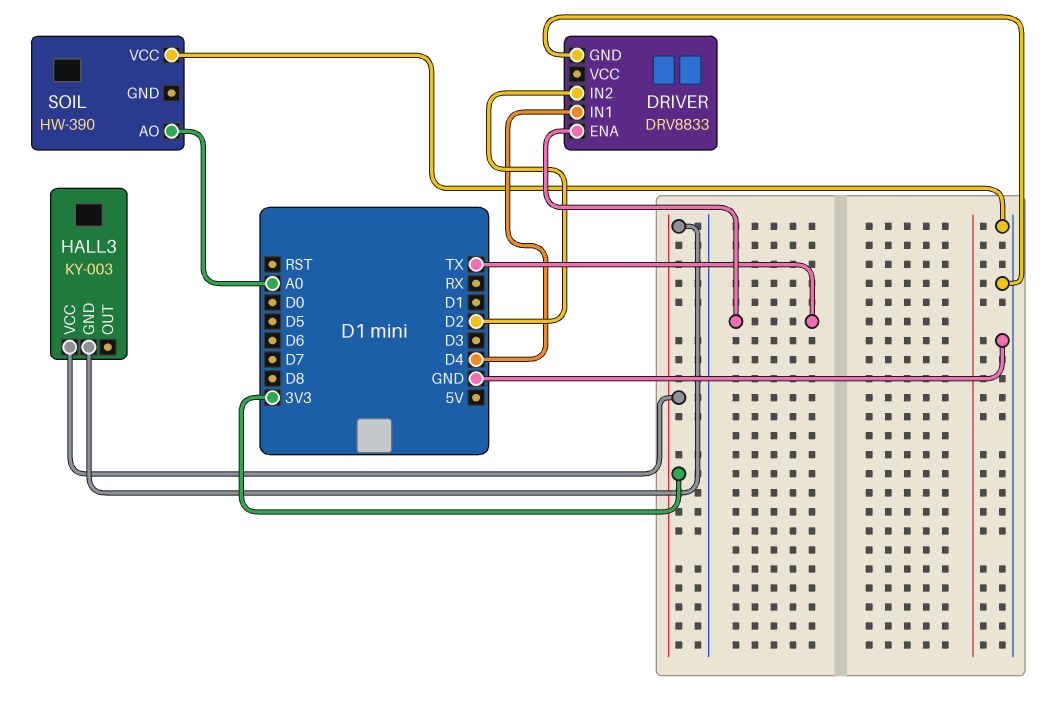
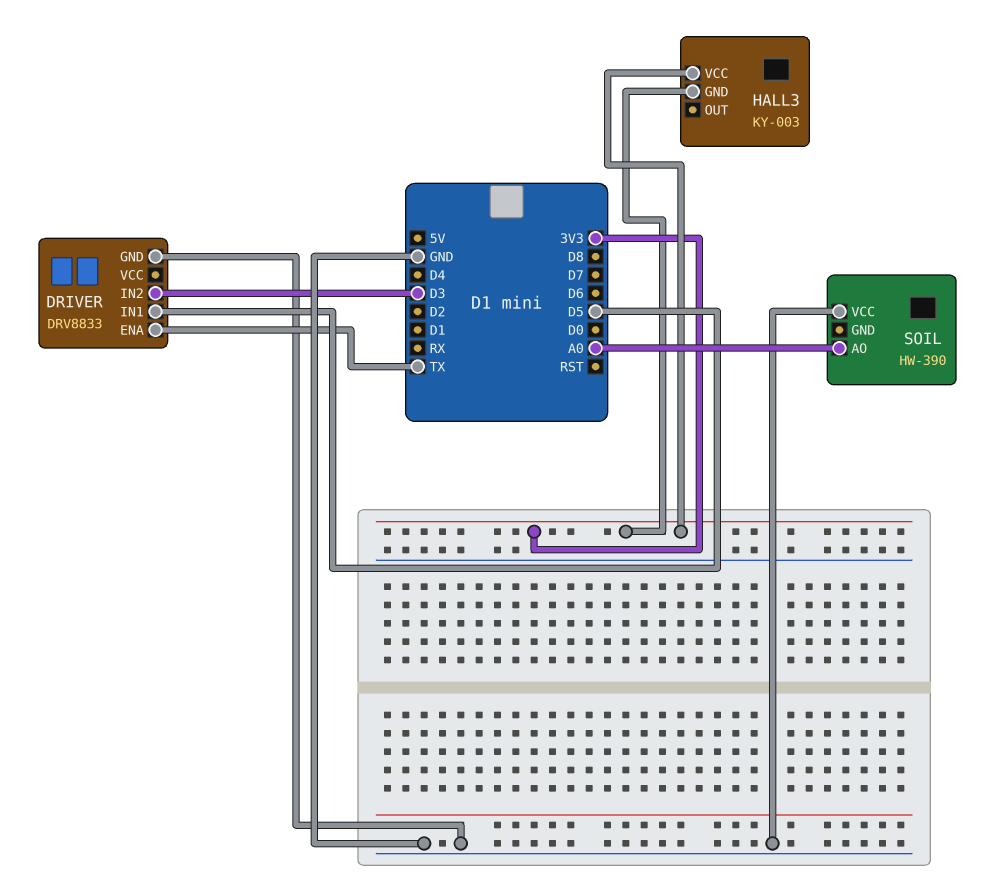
DRIVER pin IN1: D4 -> D5
DRIVER pin IN2: D2 -> D3

